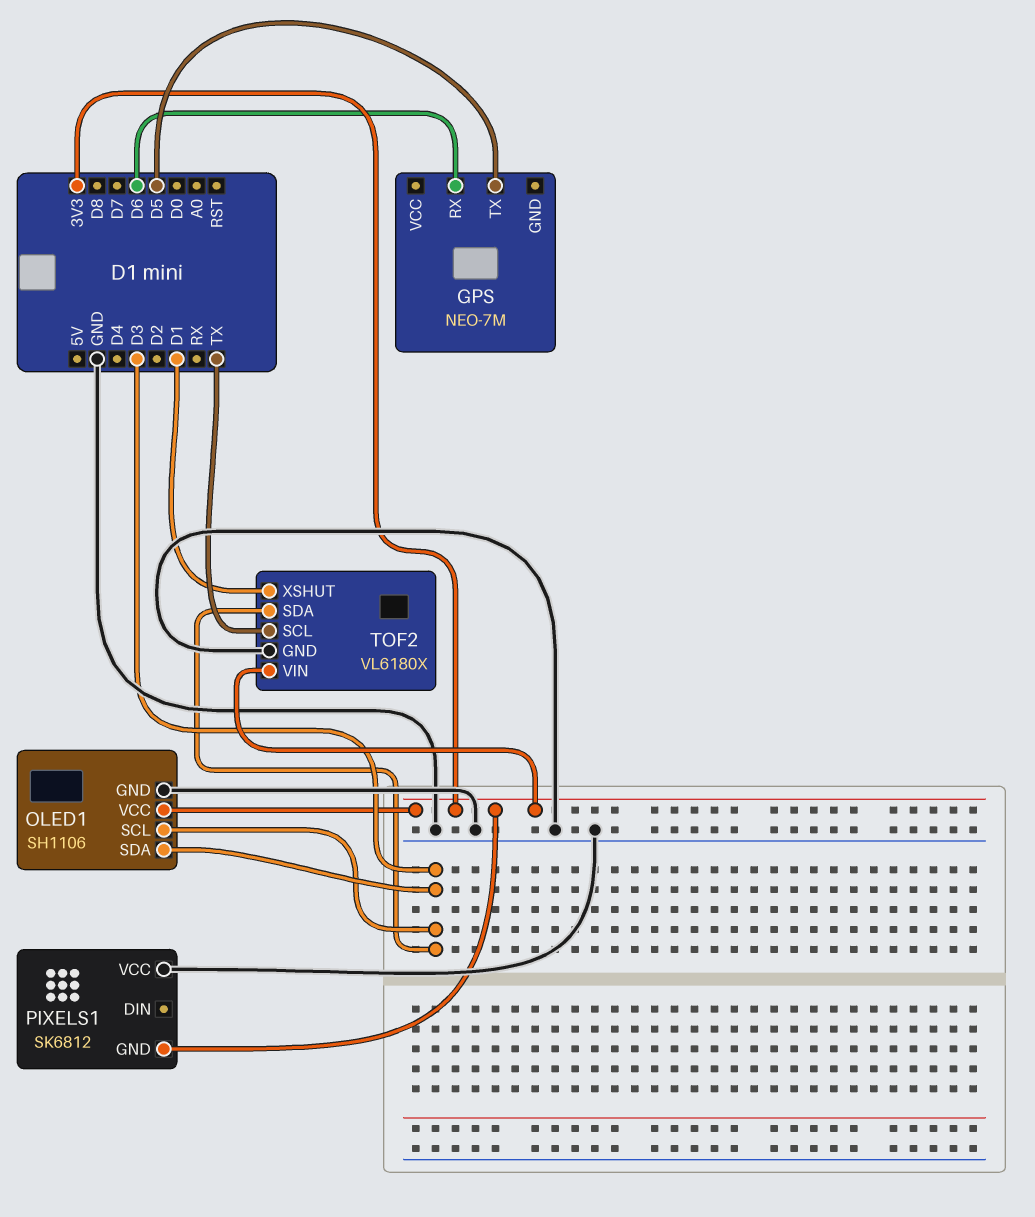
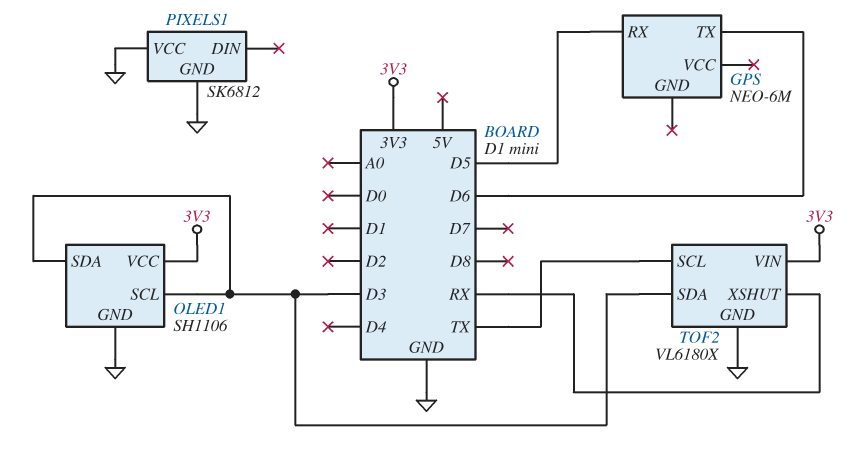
GPS: NEO-7M -> NEO-6M
GPS pin RX: D6 -> D5
GPS pin TX: D5 -> D6
PIXELS1 pin GND: 3V3 -> GND
TOF2 pin XSHUT: D1 -> RX

